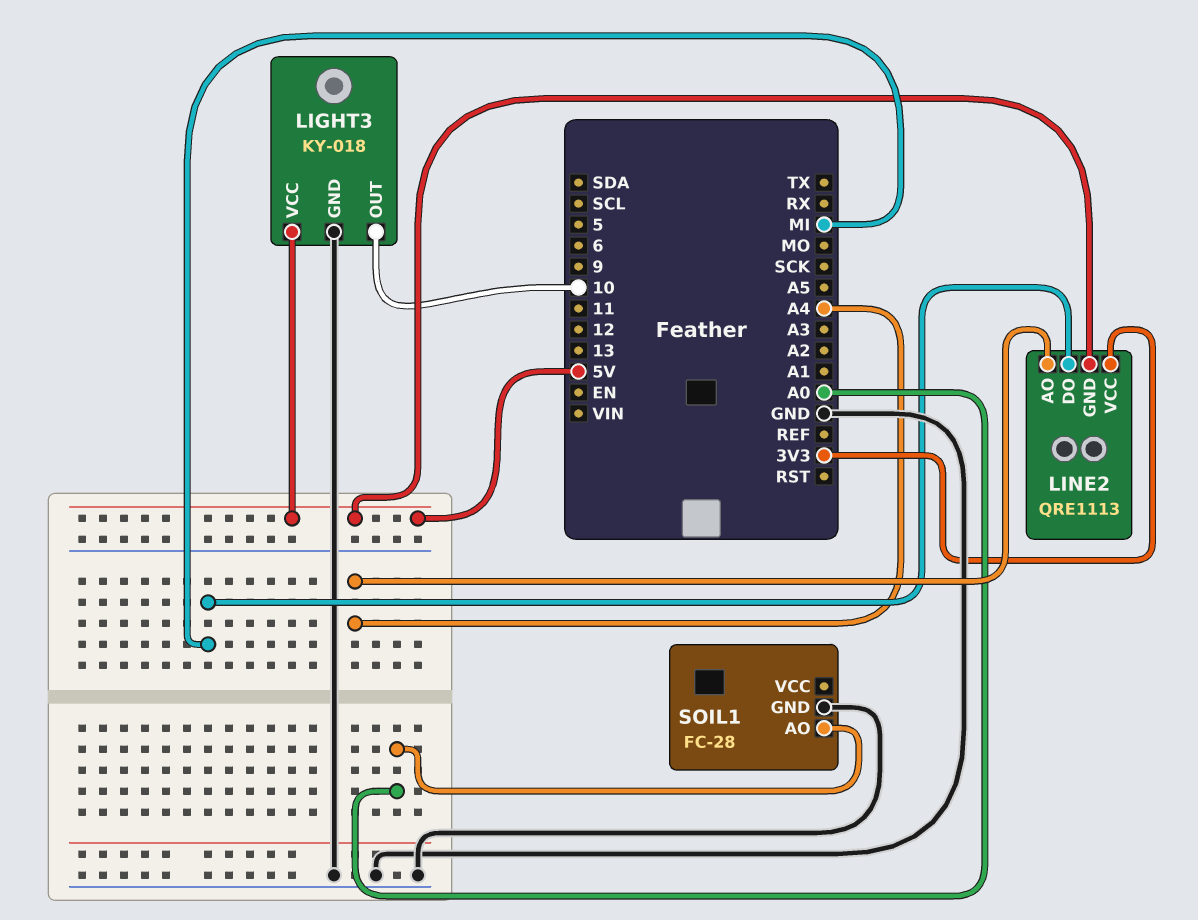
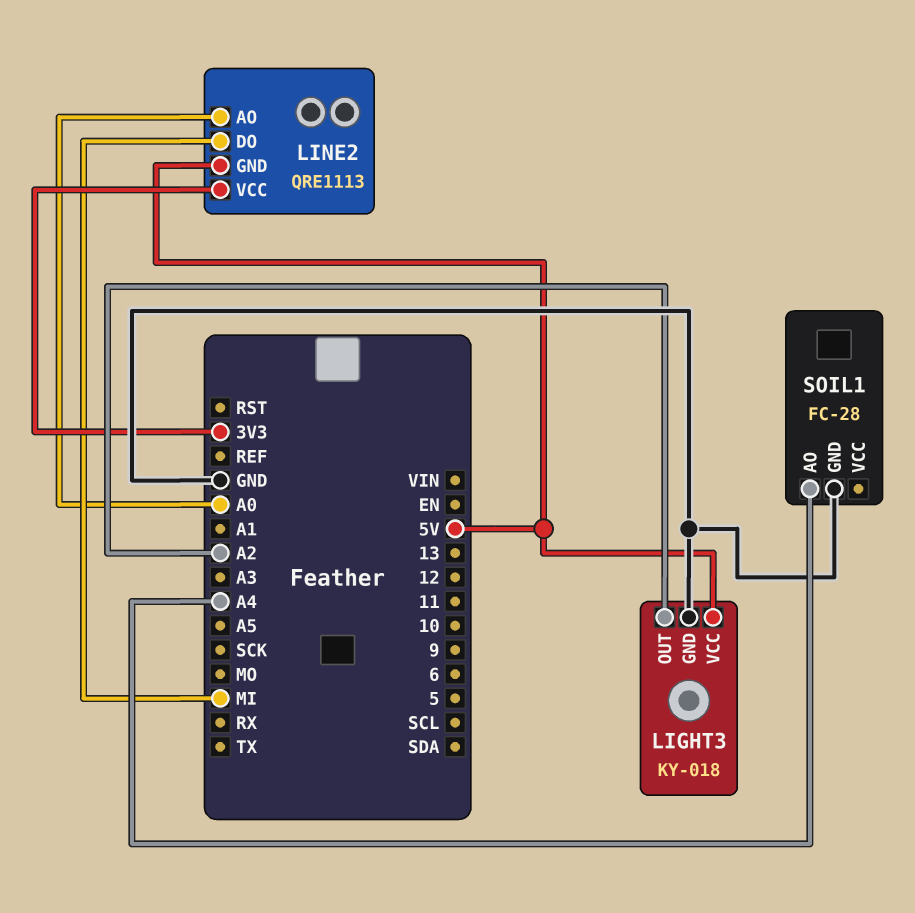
LIGHT3 pin OUT: 10 -> A2
LINE2 pin AO: A4 -> A0
SOIL1 pin AO: A0 -> A4

